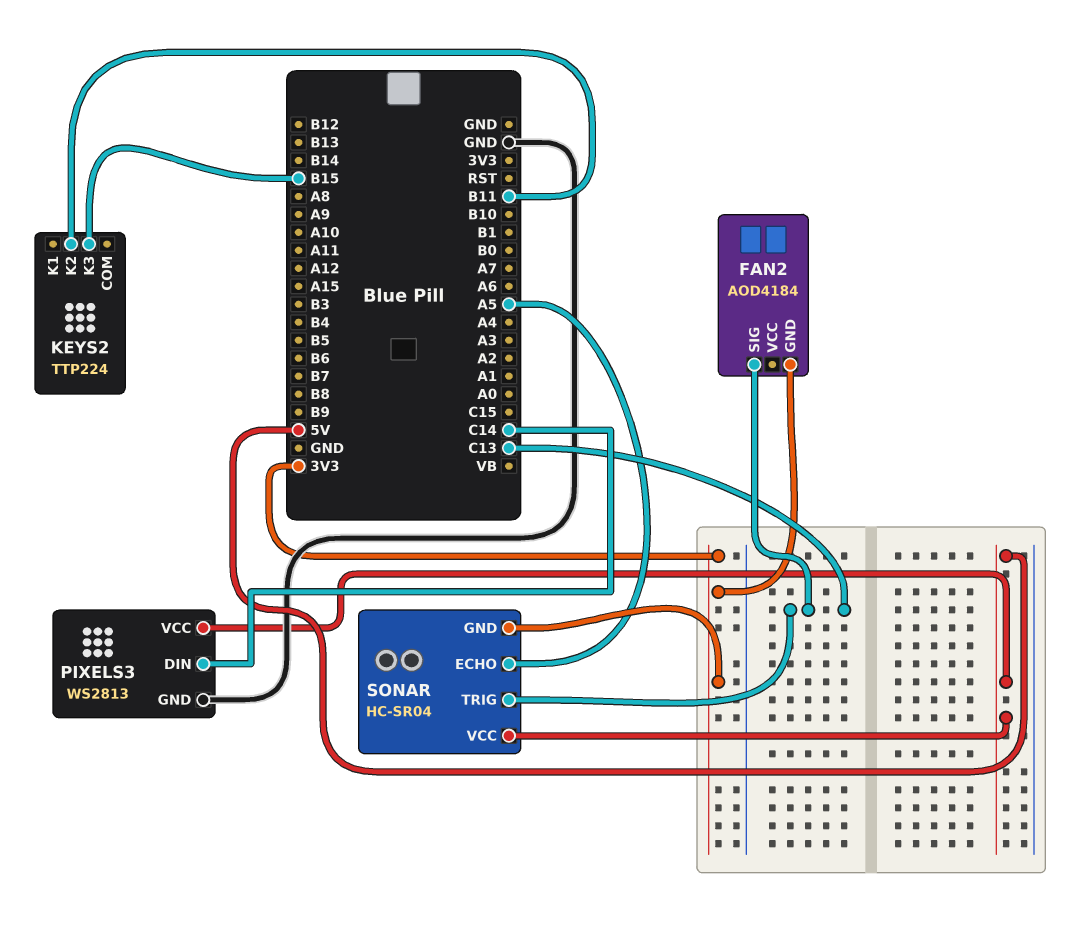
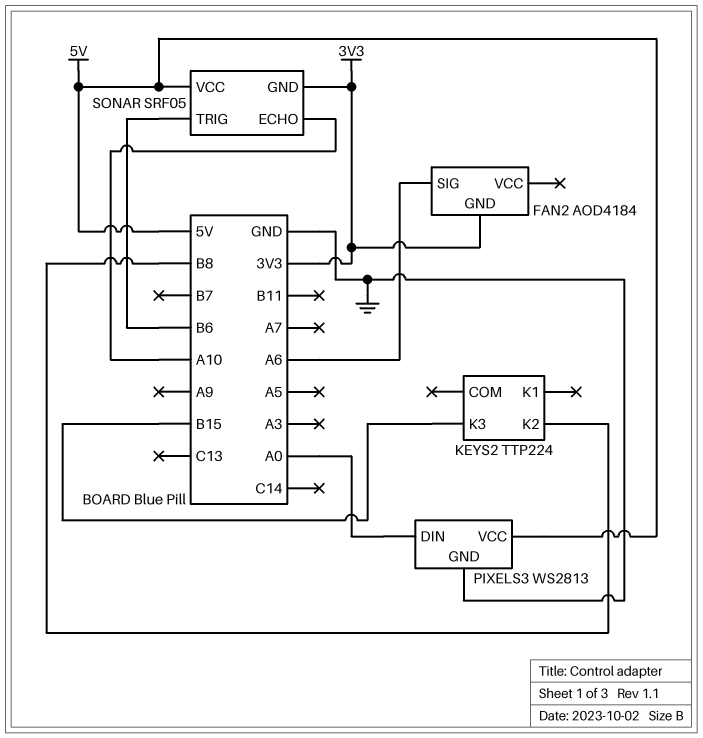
FAN2 pin SIG: C13 -> A6
KEYS2 pin K2: B11 -> B8
PIXELS3 pin DIN: C14 -> A0
SONAR: HC-SR04 -> SRF05
SONAR pin ECHO: A5 -> A10
SONAR pin TRIG: C13 -> B6

